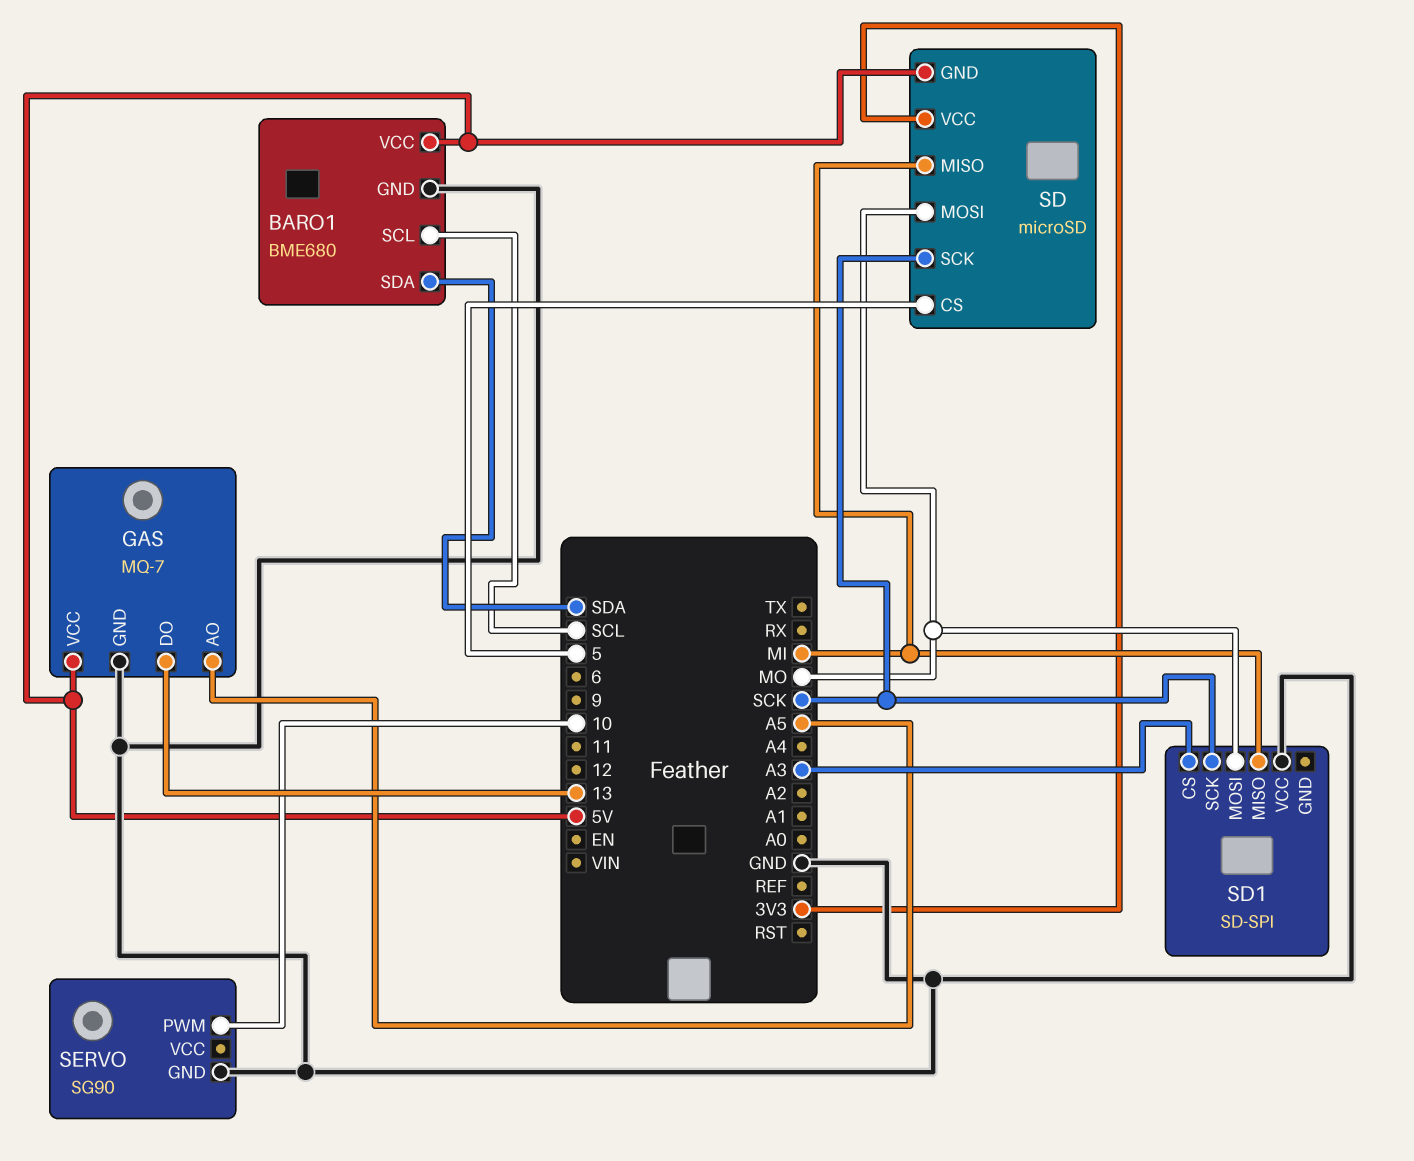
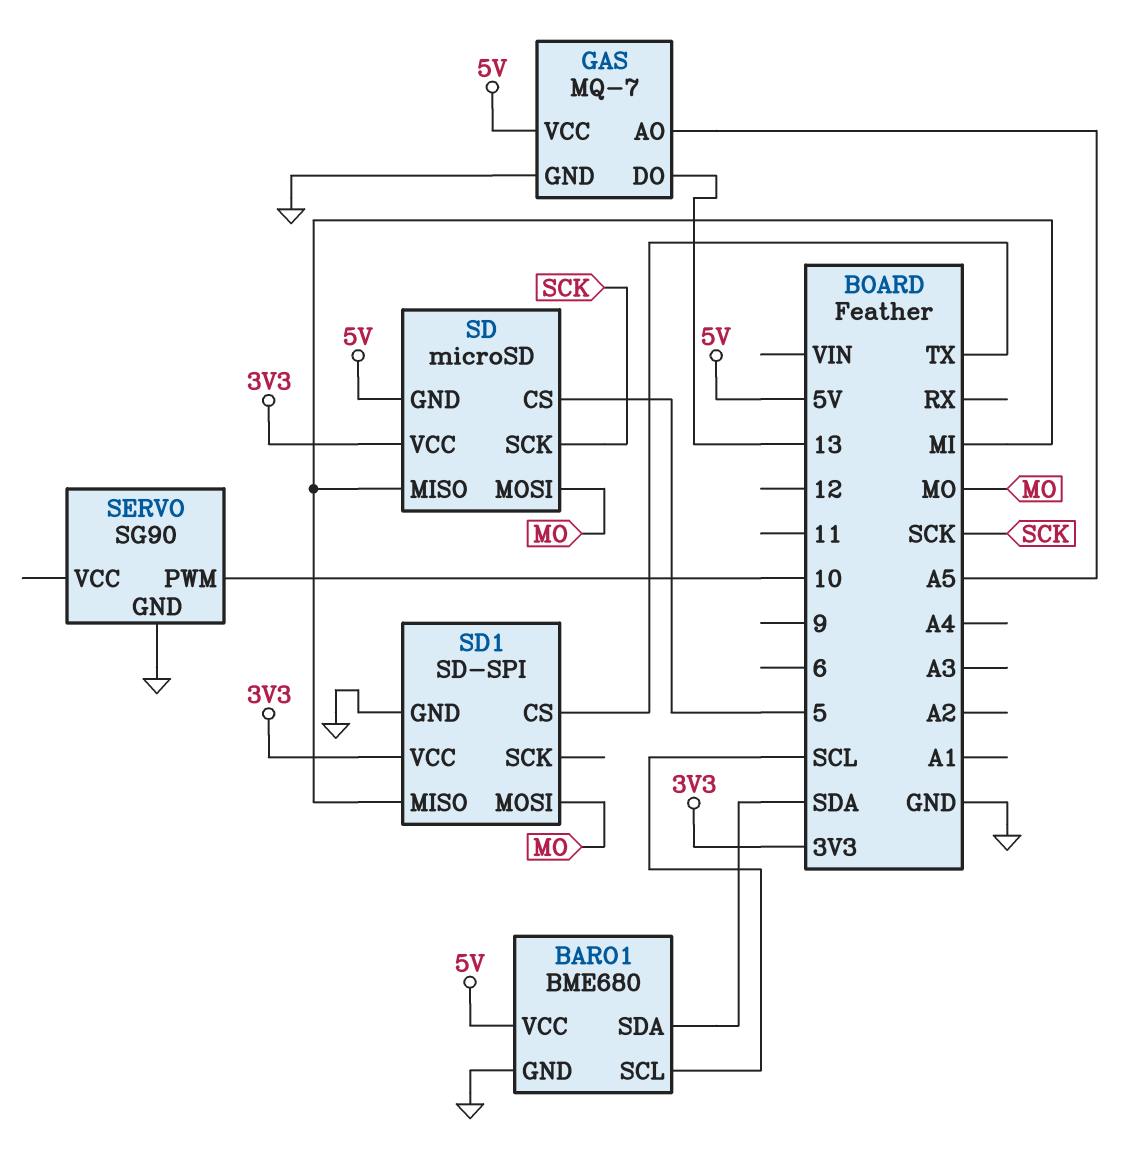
SD1 pin CS: A3 -> TX
SD1 pin GND: none -> GND
SD1 pin SCK: SCK -> none
SD1 pin VCC: GND -> 3V3

